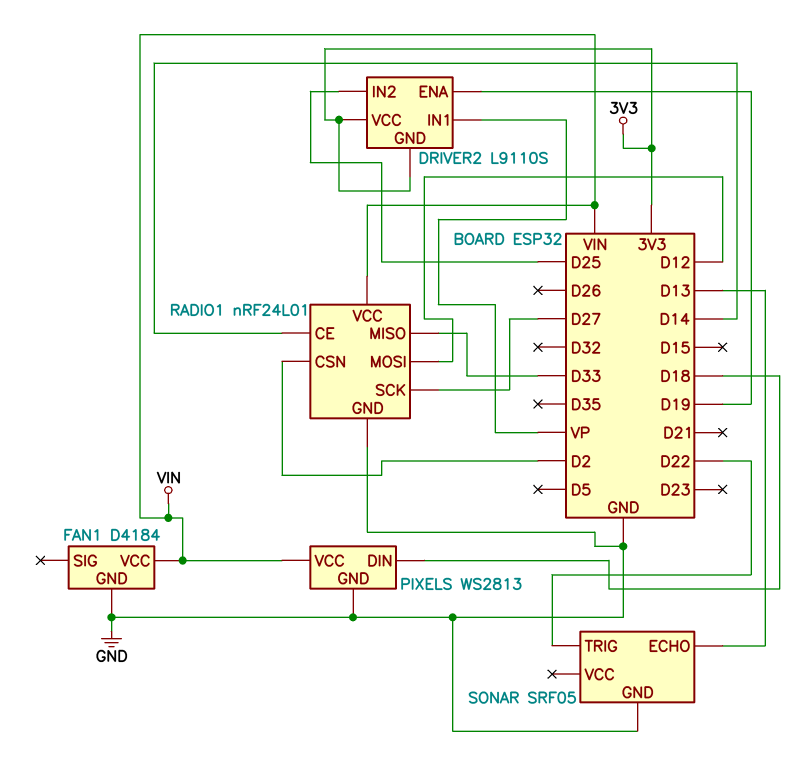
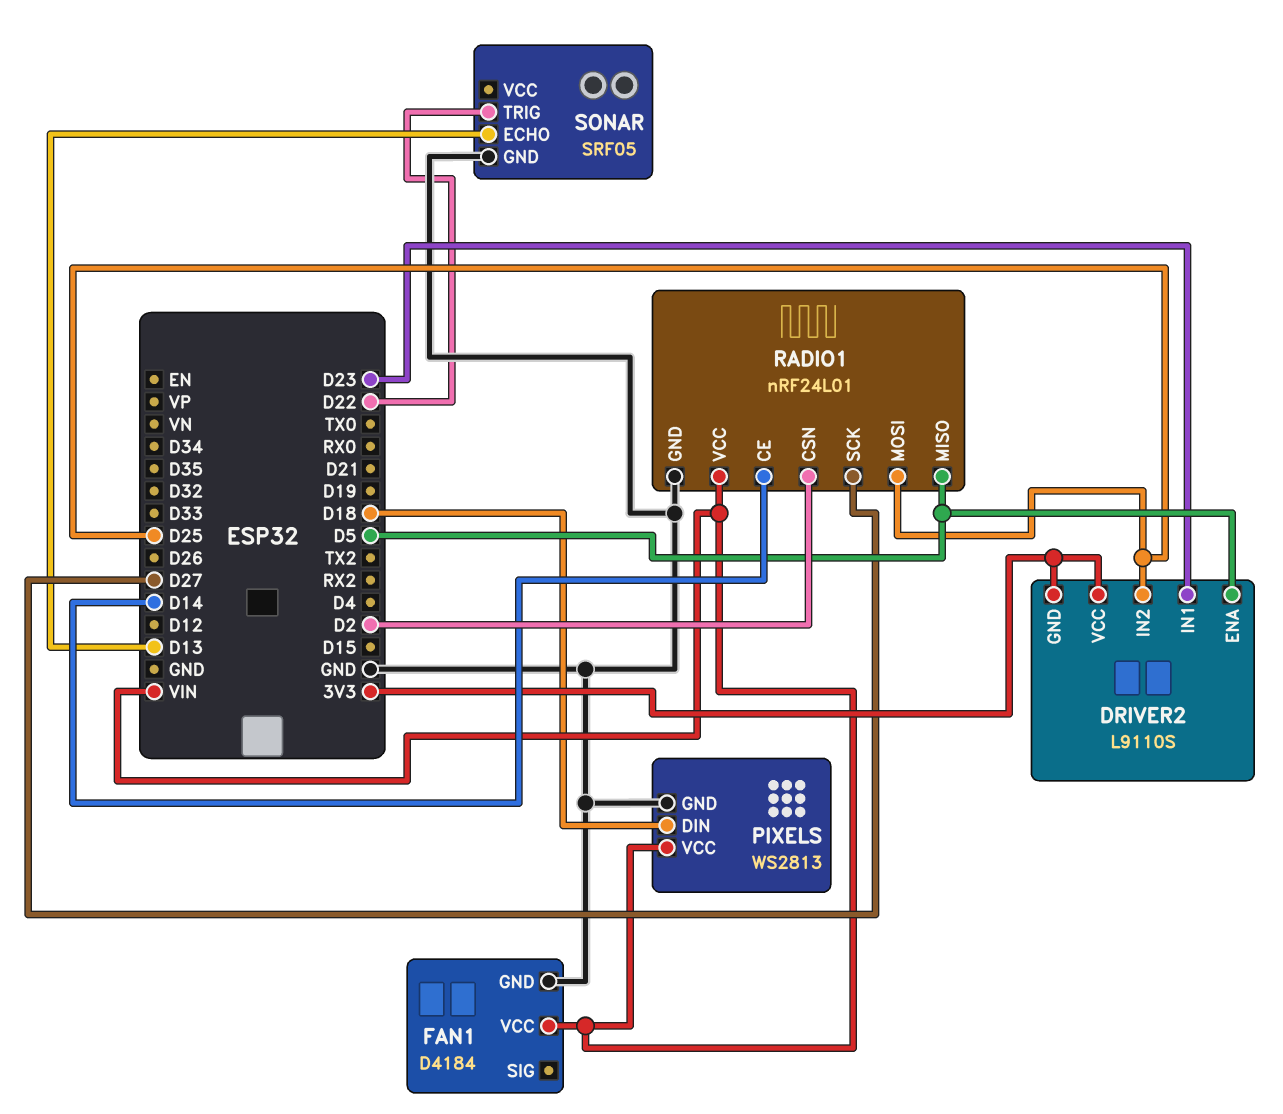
DRIVER2 pin ENA: D19 -> D5
DRIVER2 pin IN1: VP -> D23
RADIO1 pin MISO: D33 -> D5
RADIO1 pin MOSI: D12 -> D25

